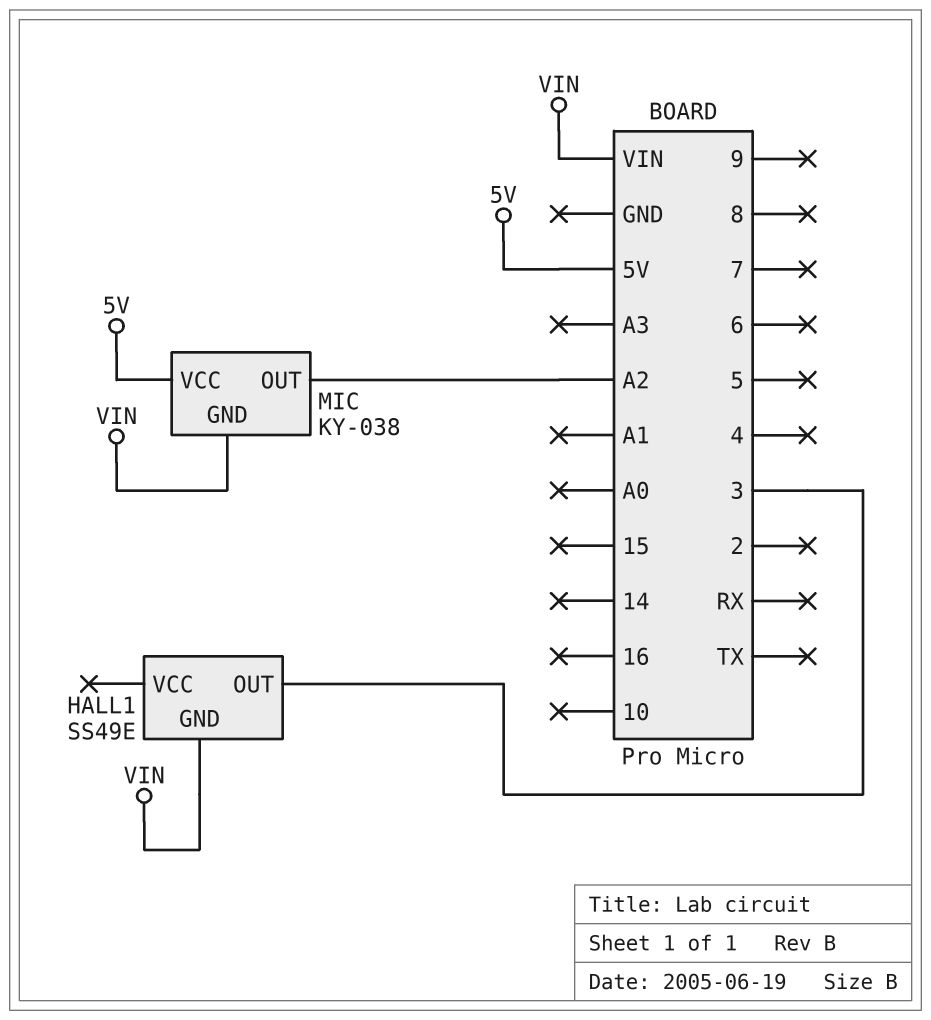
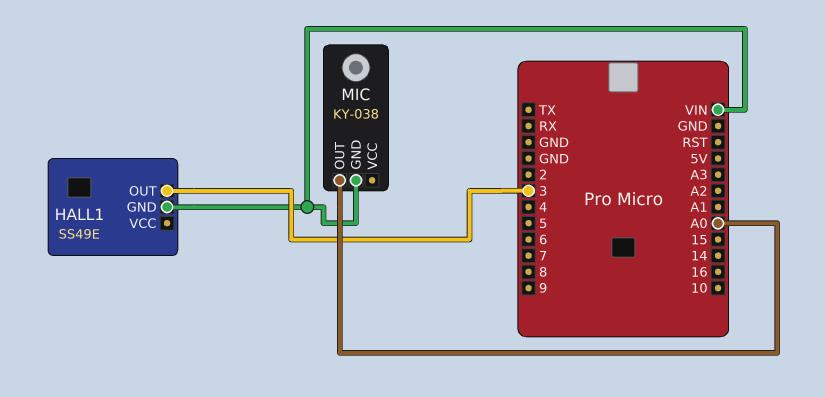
MIC pin OUT: A2 -> A0
MIC pin VCC: 5V -> none

